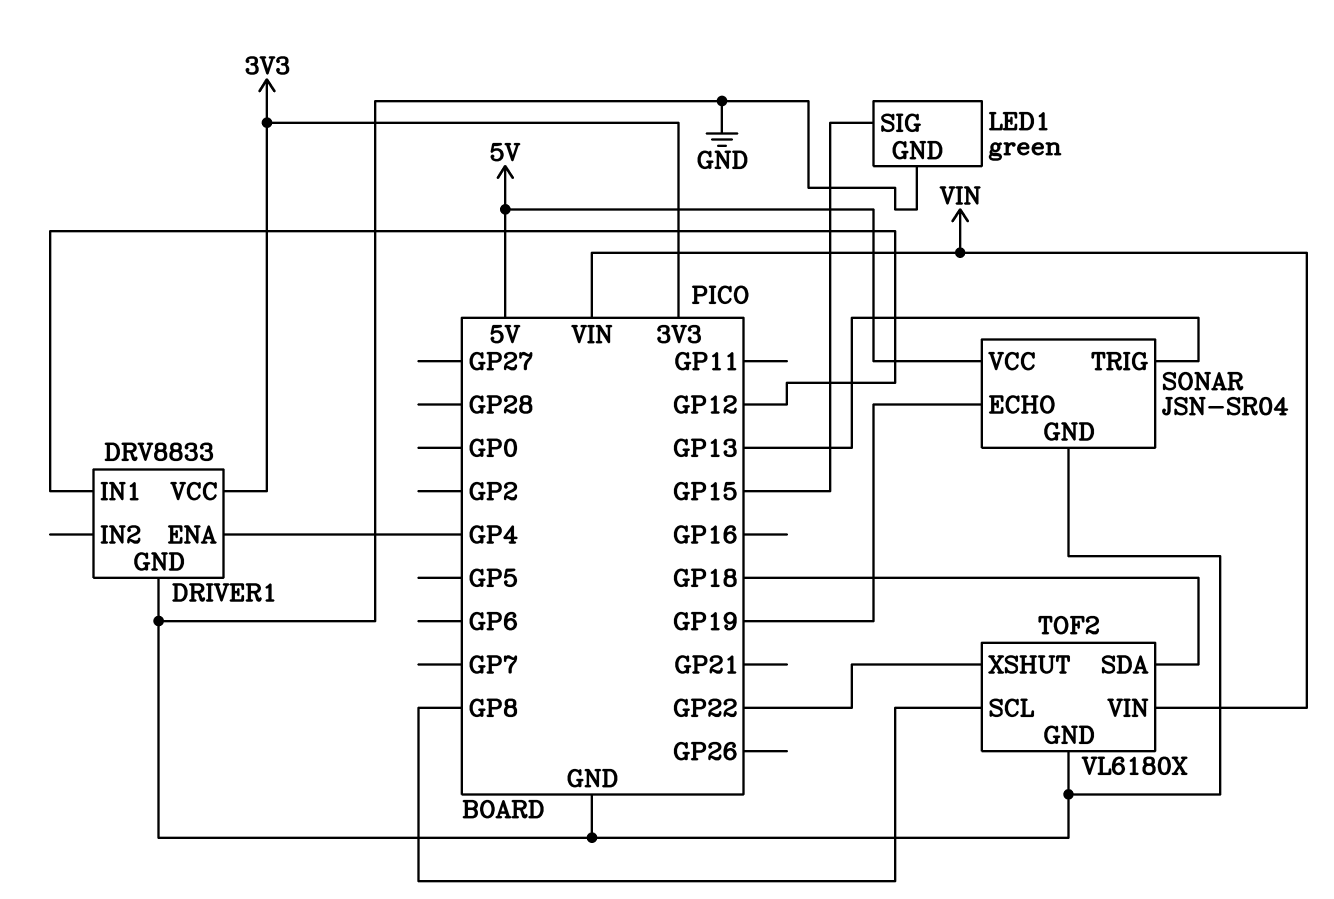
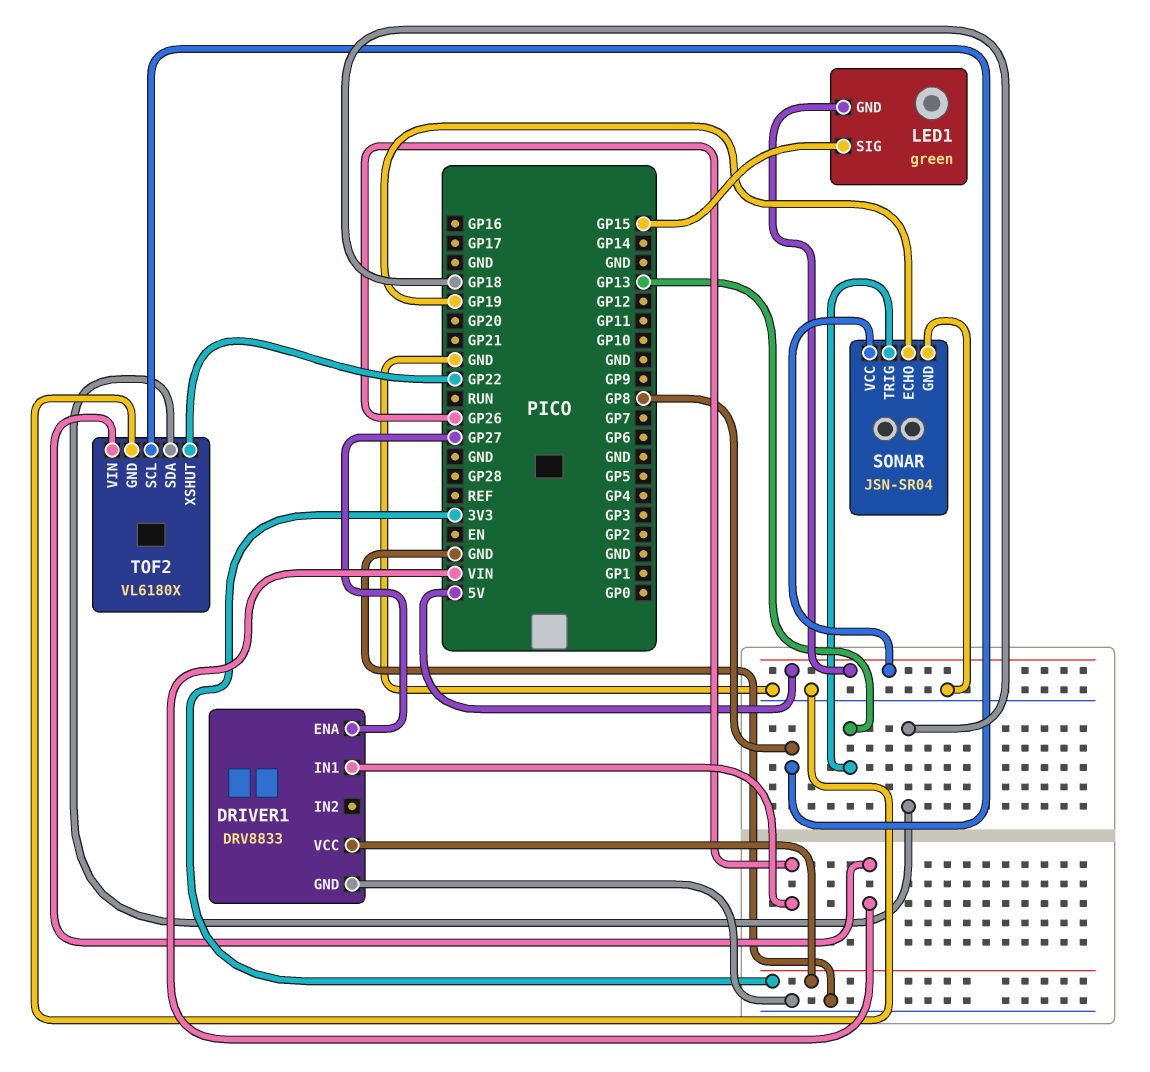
DRIVER1 pin ENA: GP4 -> GP27
DRIVER1 pin IN1: GP12 -> GP26
LED1 pin GND: GND -> 5V

